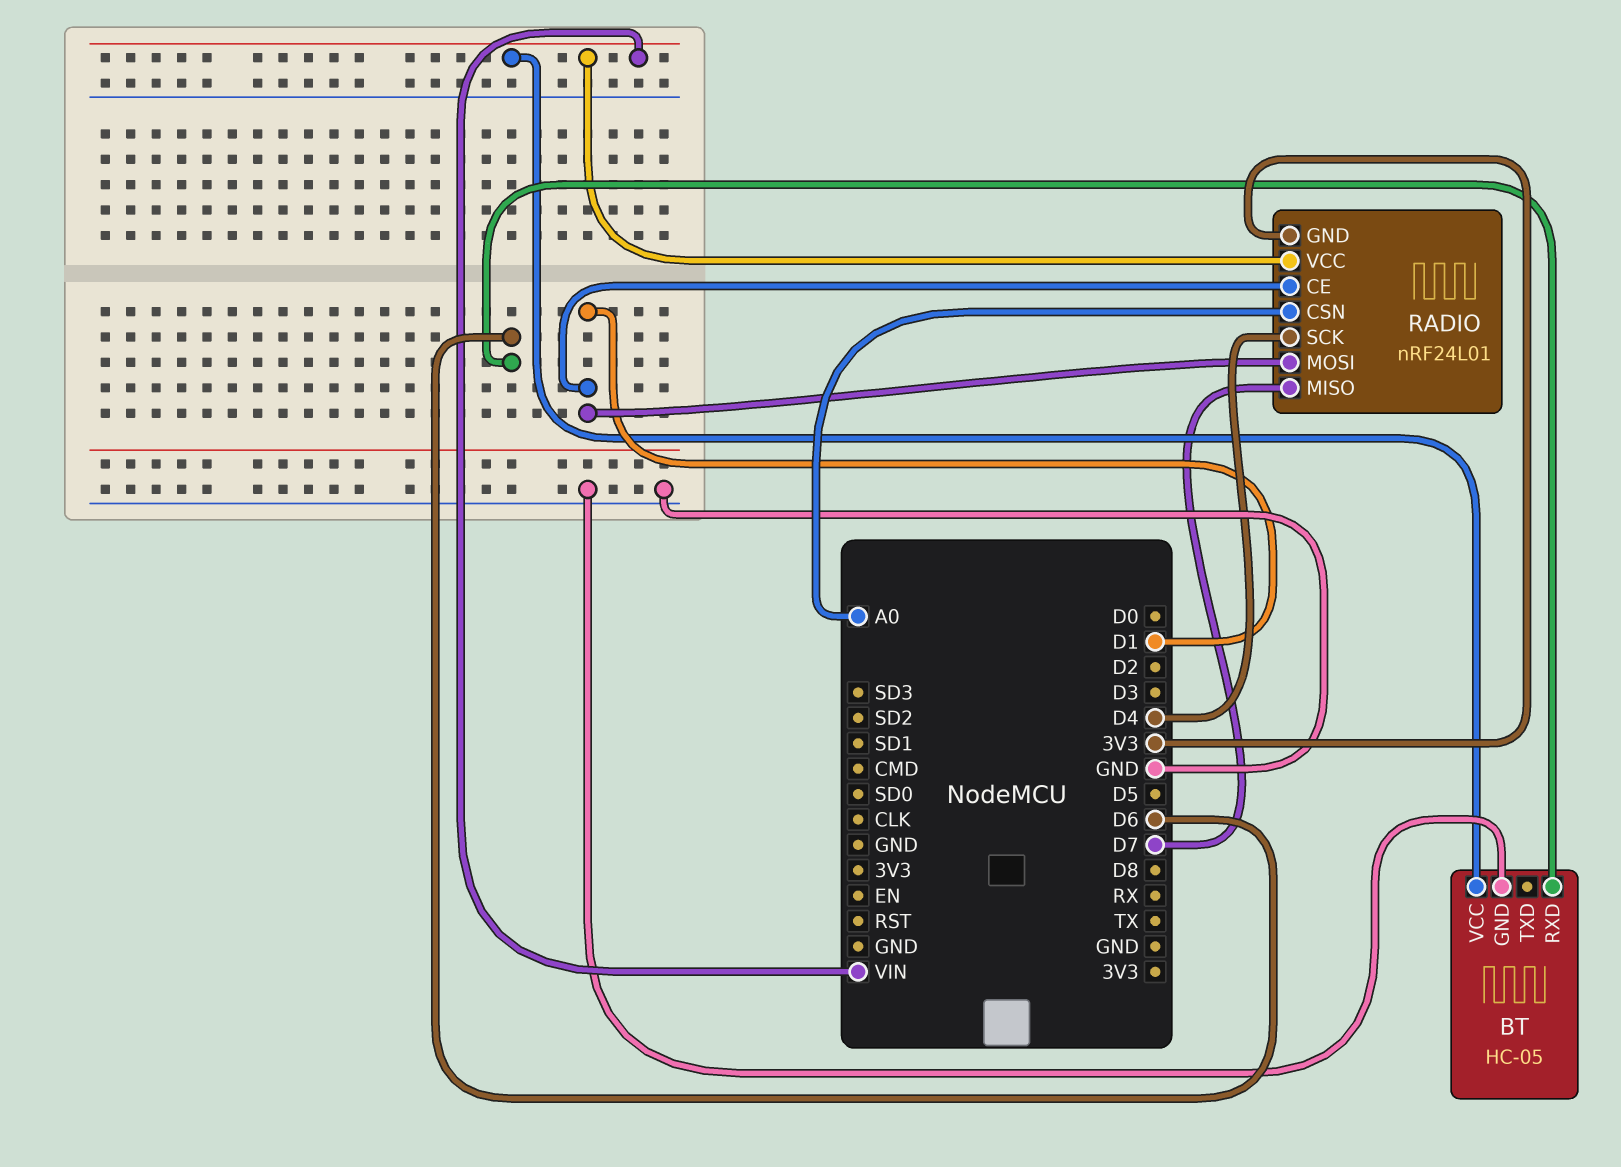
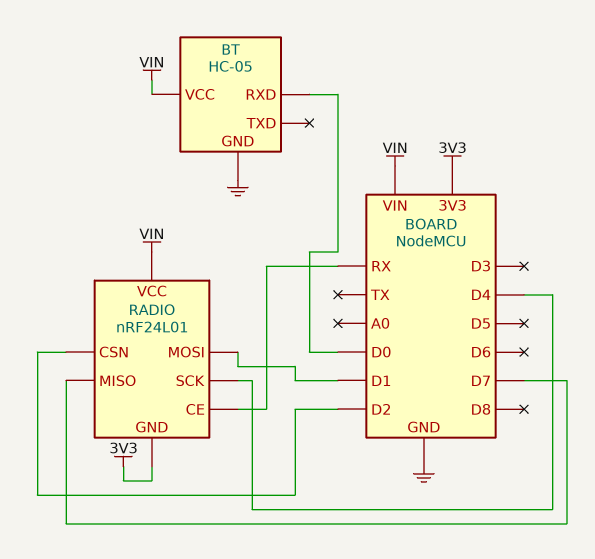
BT pin RXD: D6 -> D0
RADIO pin CE: D1 -> RX
RADIO pin CSN: A0 -> D2

